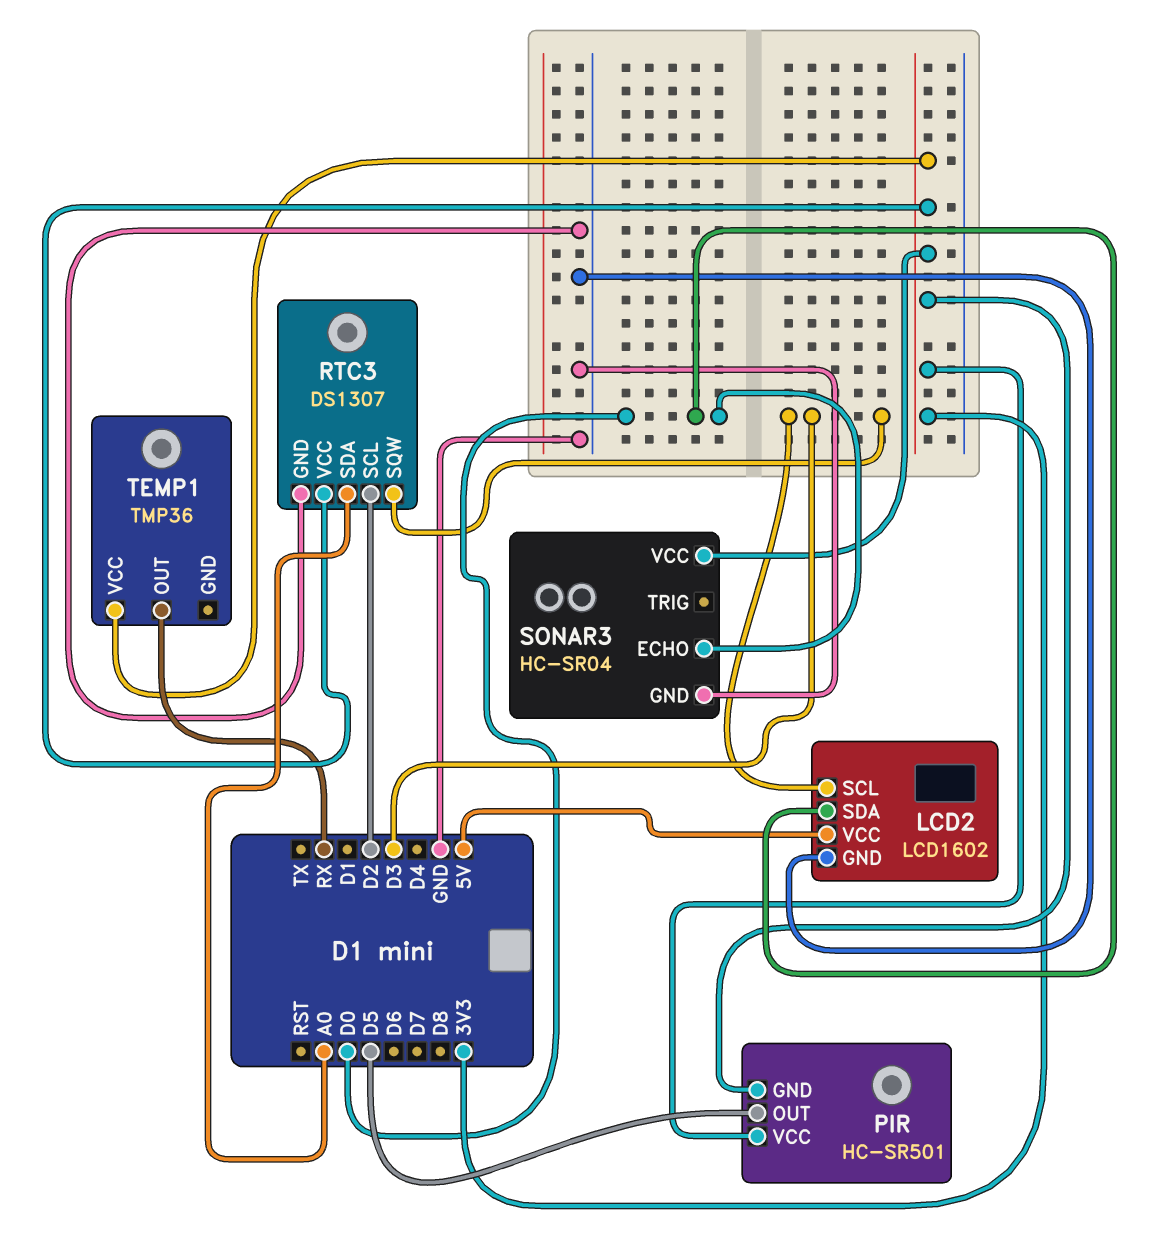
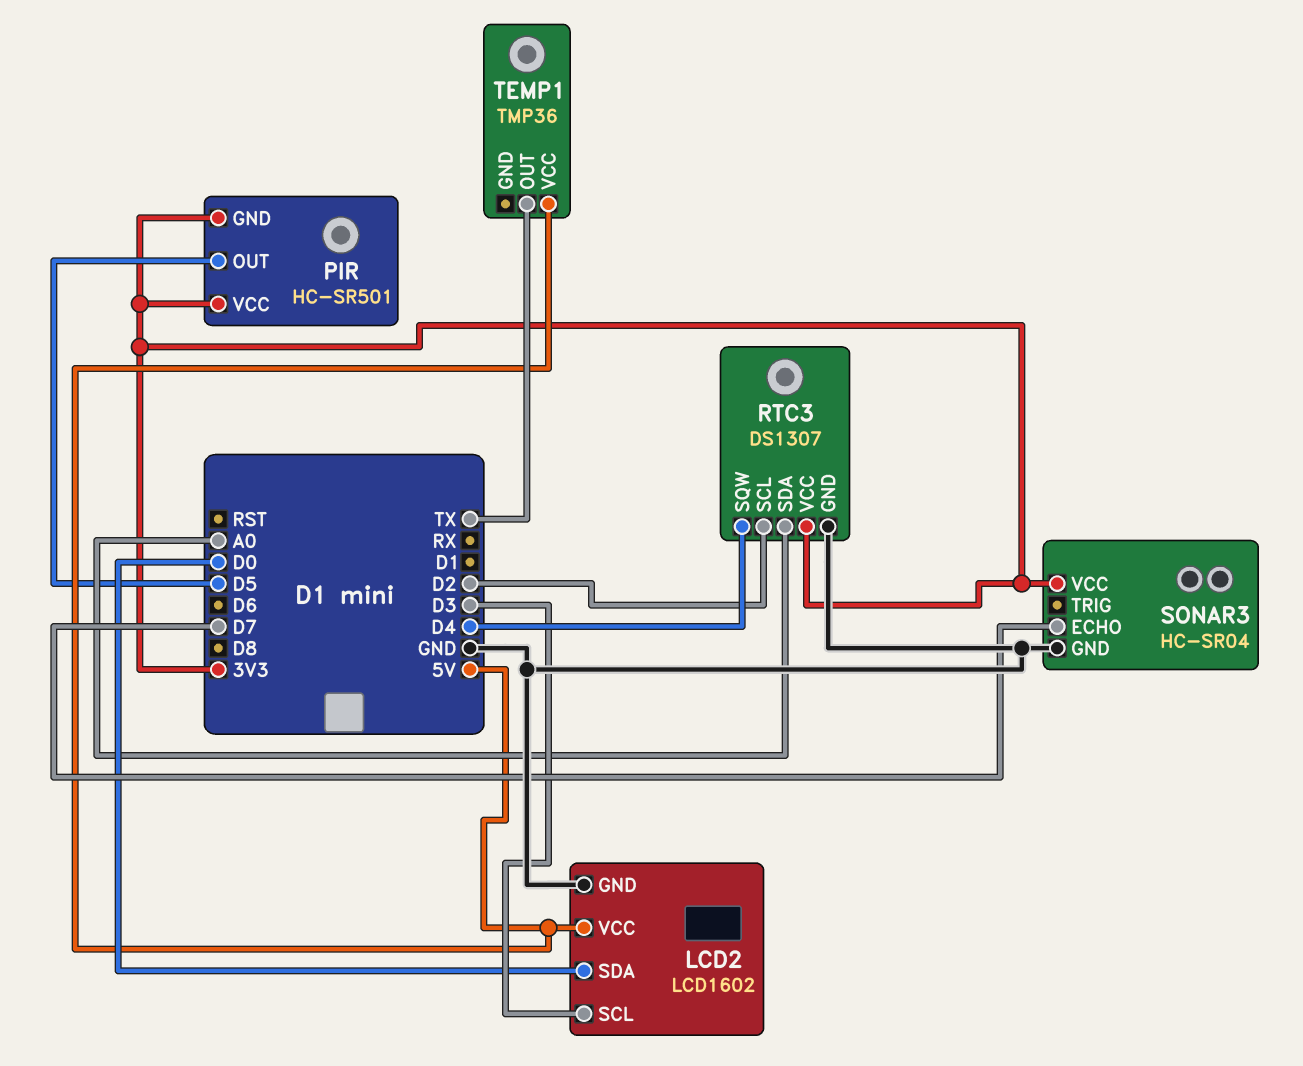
RTC3 pin SQW: D3 -> D4
SONAR3 pin ECHO: D0 -> D7
TEMP1 pin OUT: RX -> TX
TEMP1 pin VCC: 3V3 -> 5V

